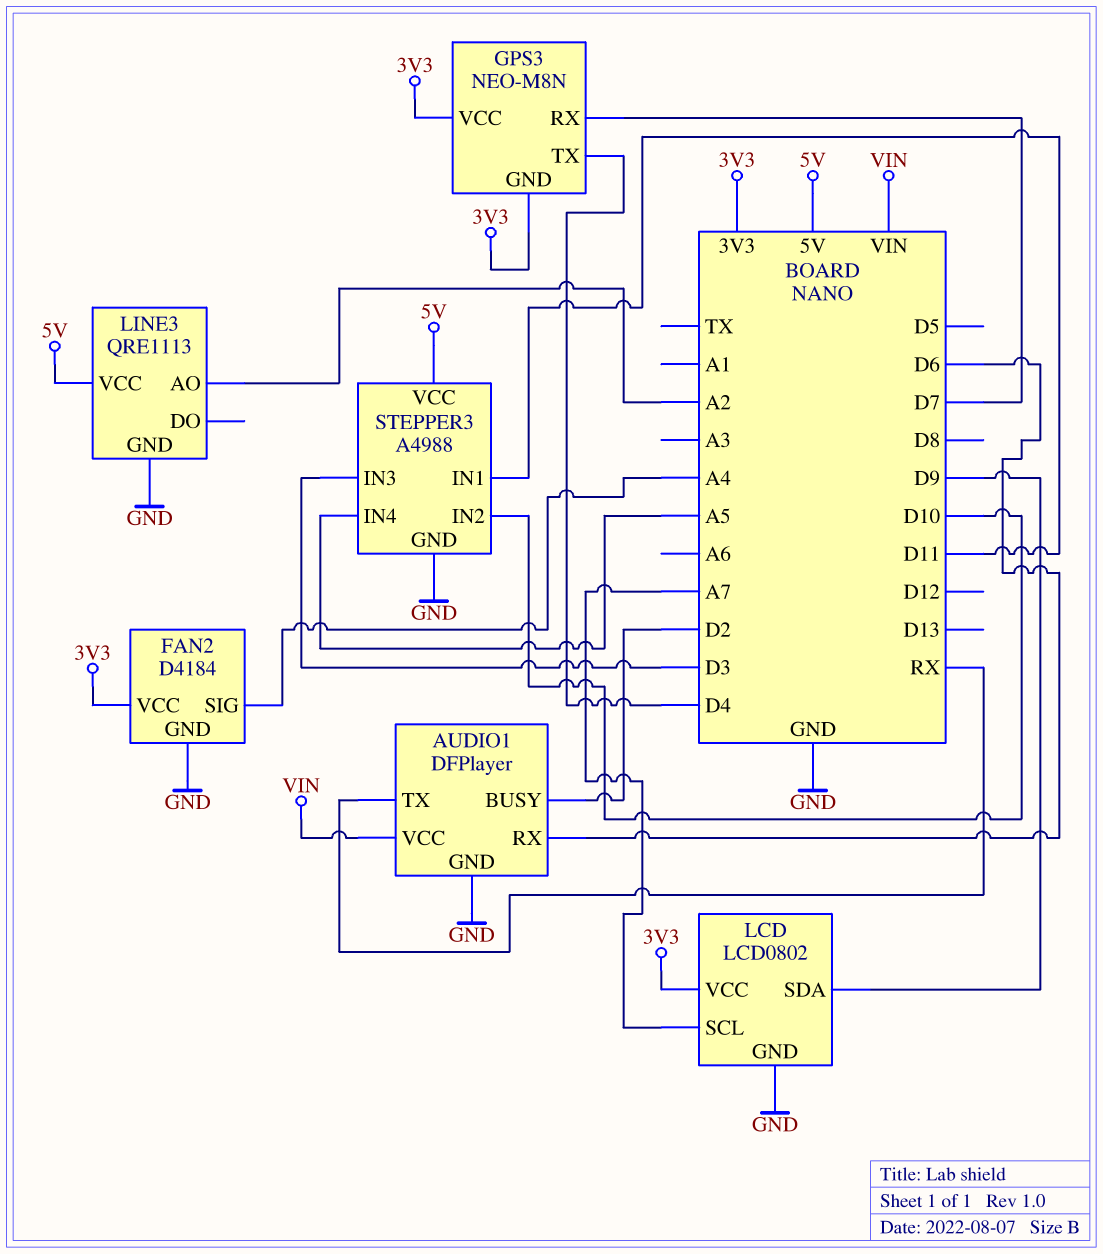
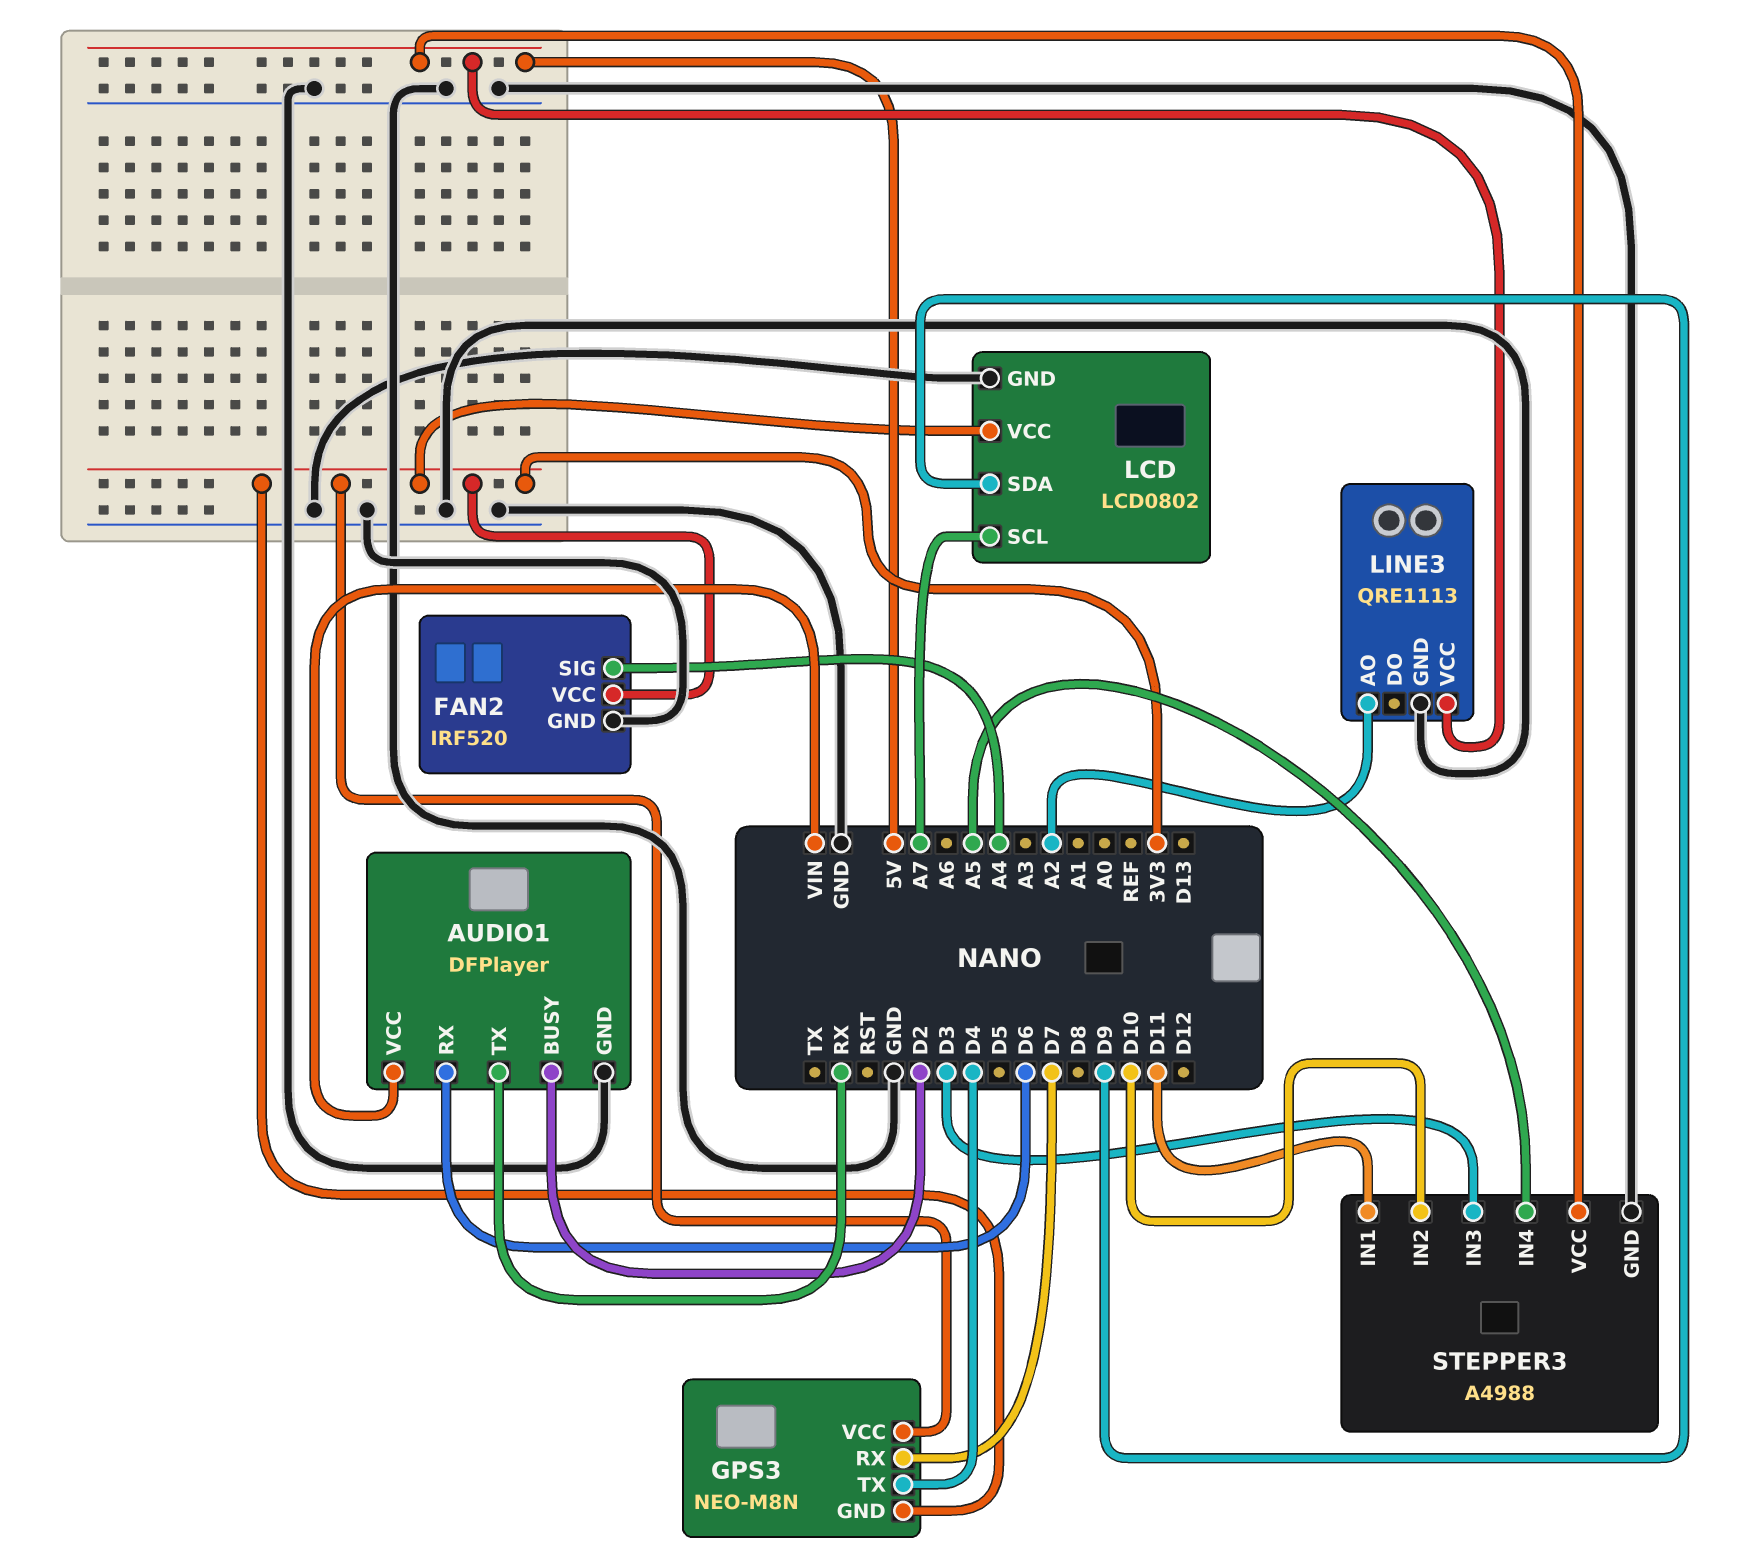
FAN2: D4184 -> IRF520

